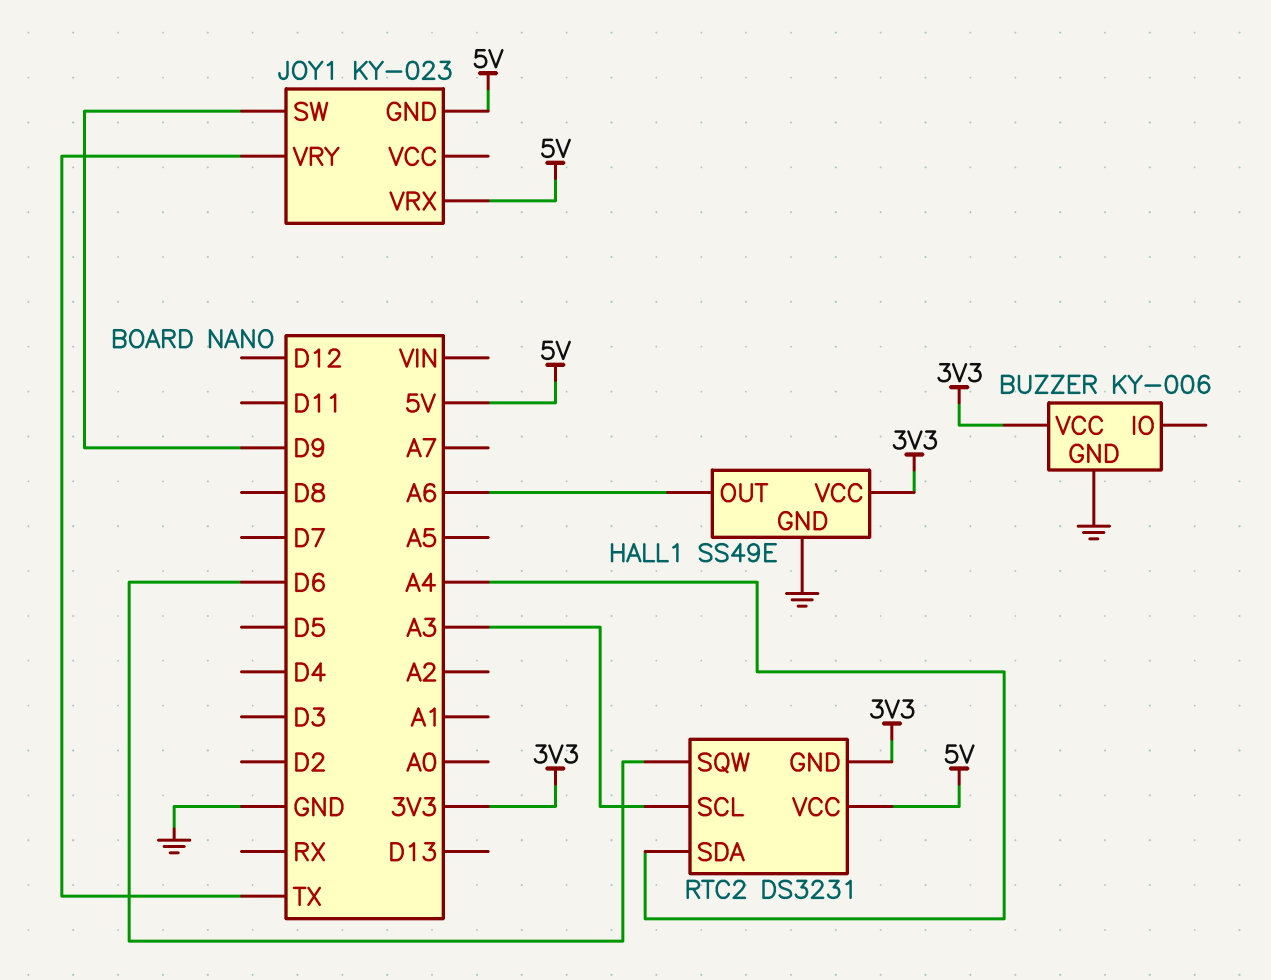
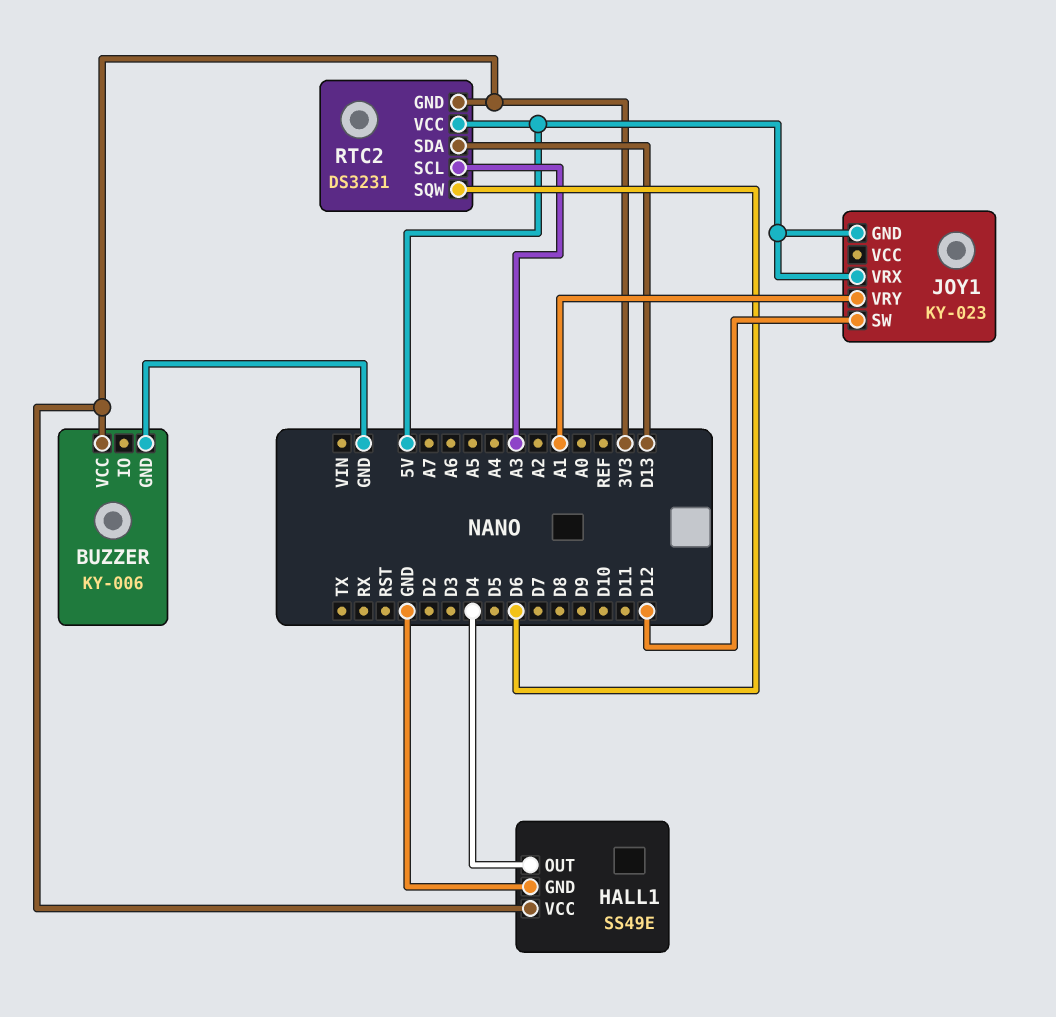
HALL1 pin OUT: A6 -> D4
JOY1 pin SW: D9 -> D12
JOY1 pin VRY: TX -> A1
RTC2 pin SDA: A4 -> D13

